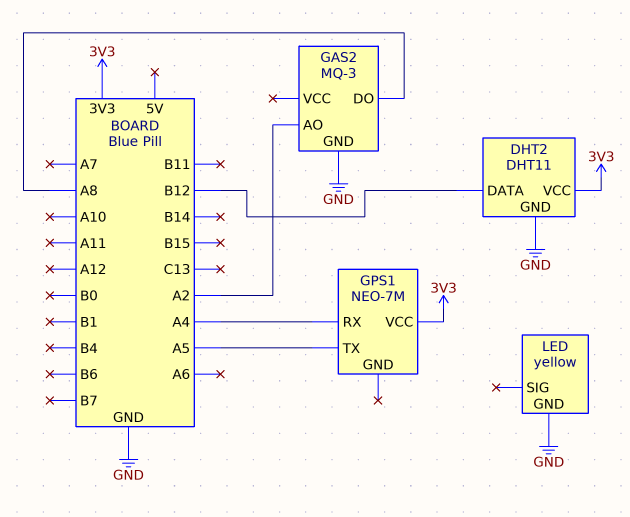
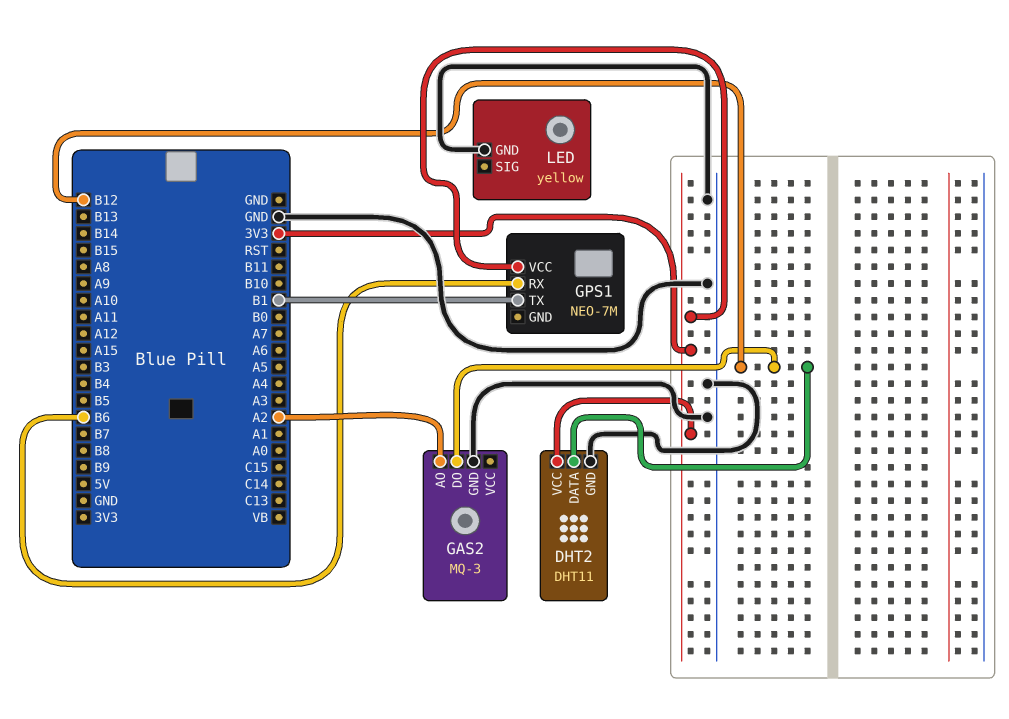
GAS2 pin DO: A8 -> B12
GPS1 pin RX: A4 -> B6
GPS1 pin TX: A5 -> B1

